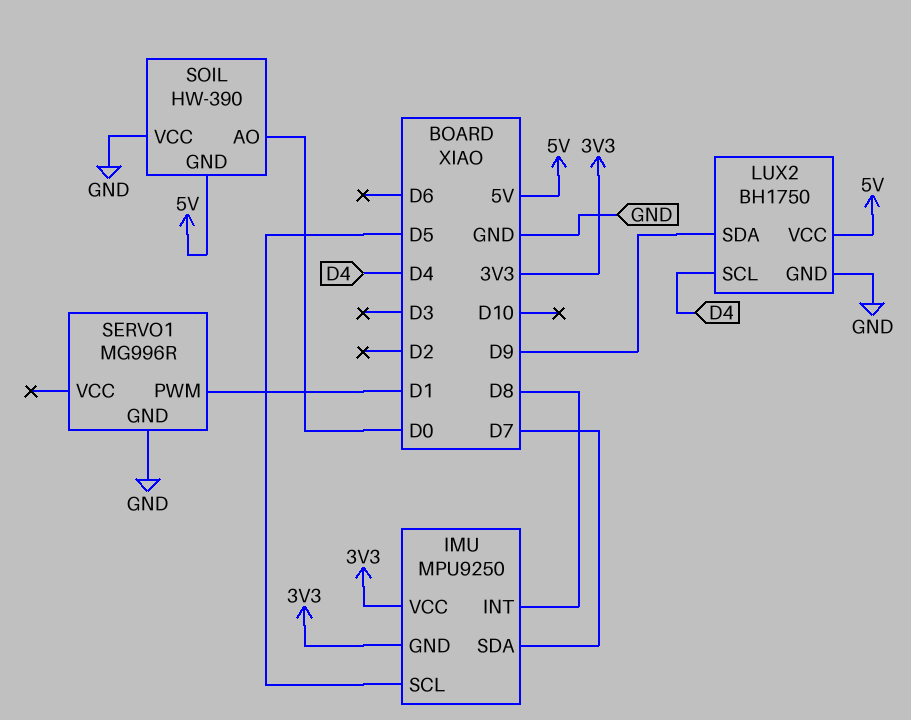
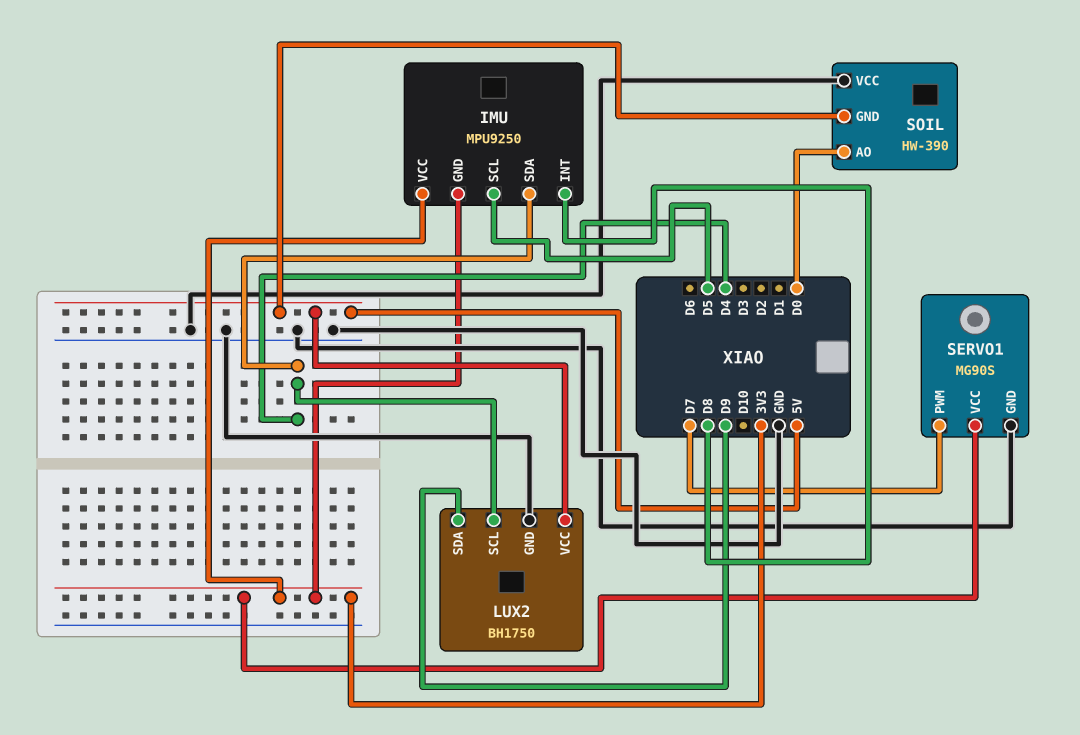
IMU pin SDA: D7 -> D4
SERVO1: MG996R -> MG90S
SERVO1 pin PWM: D1 -> D7
SERVO1 pin VCC: none -> 3V3

